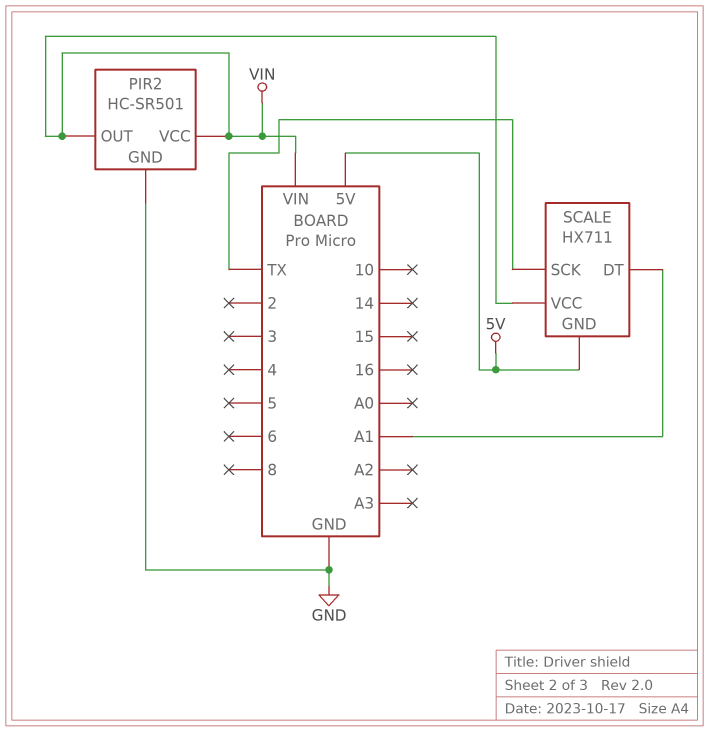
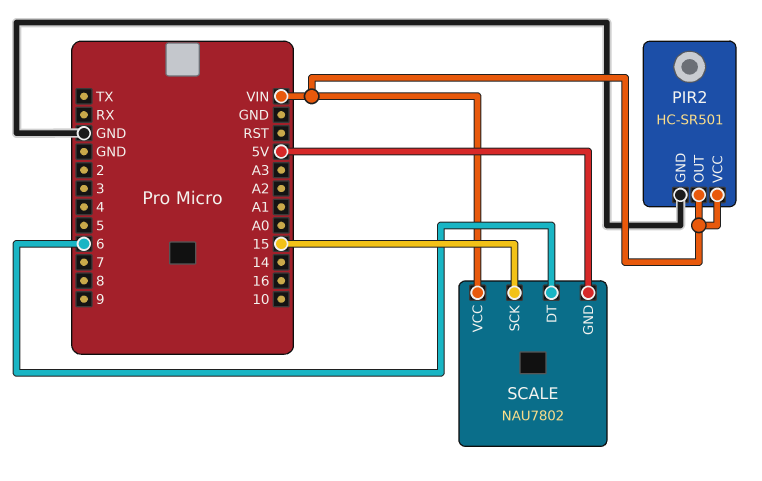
SCALE: HX711 -> NAU7802
SCALE pin DT: A1 -> 6
SCALE pin SCK: TX -> 15

